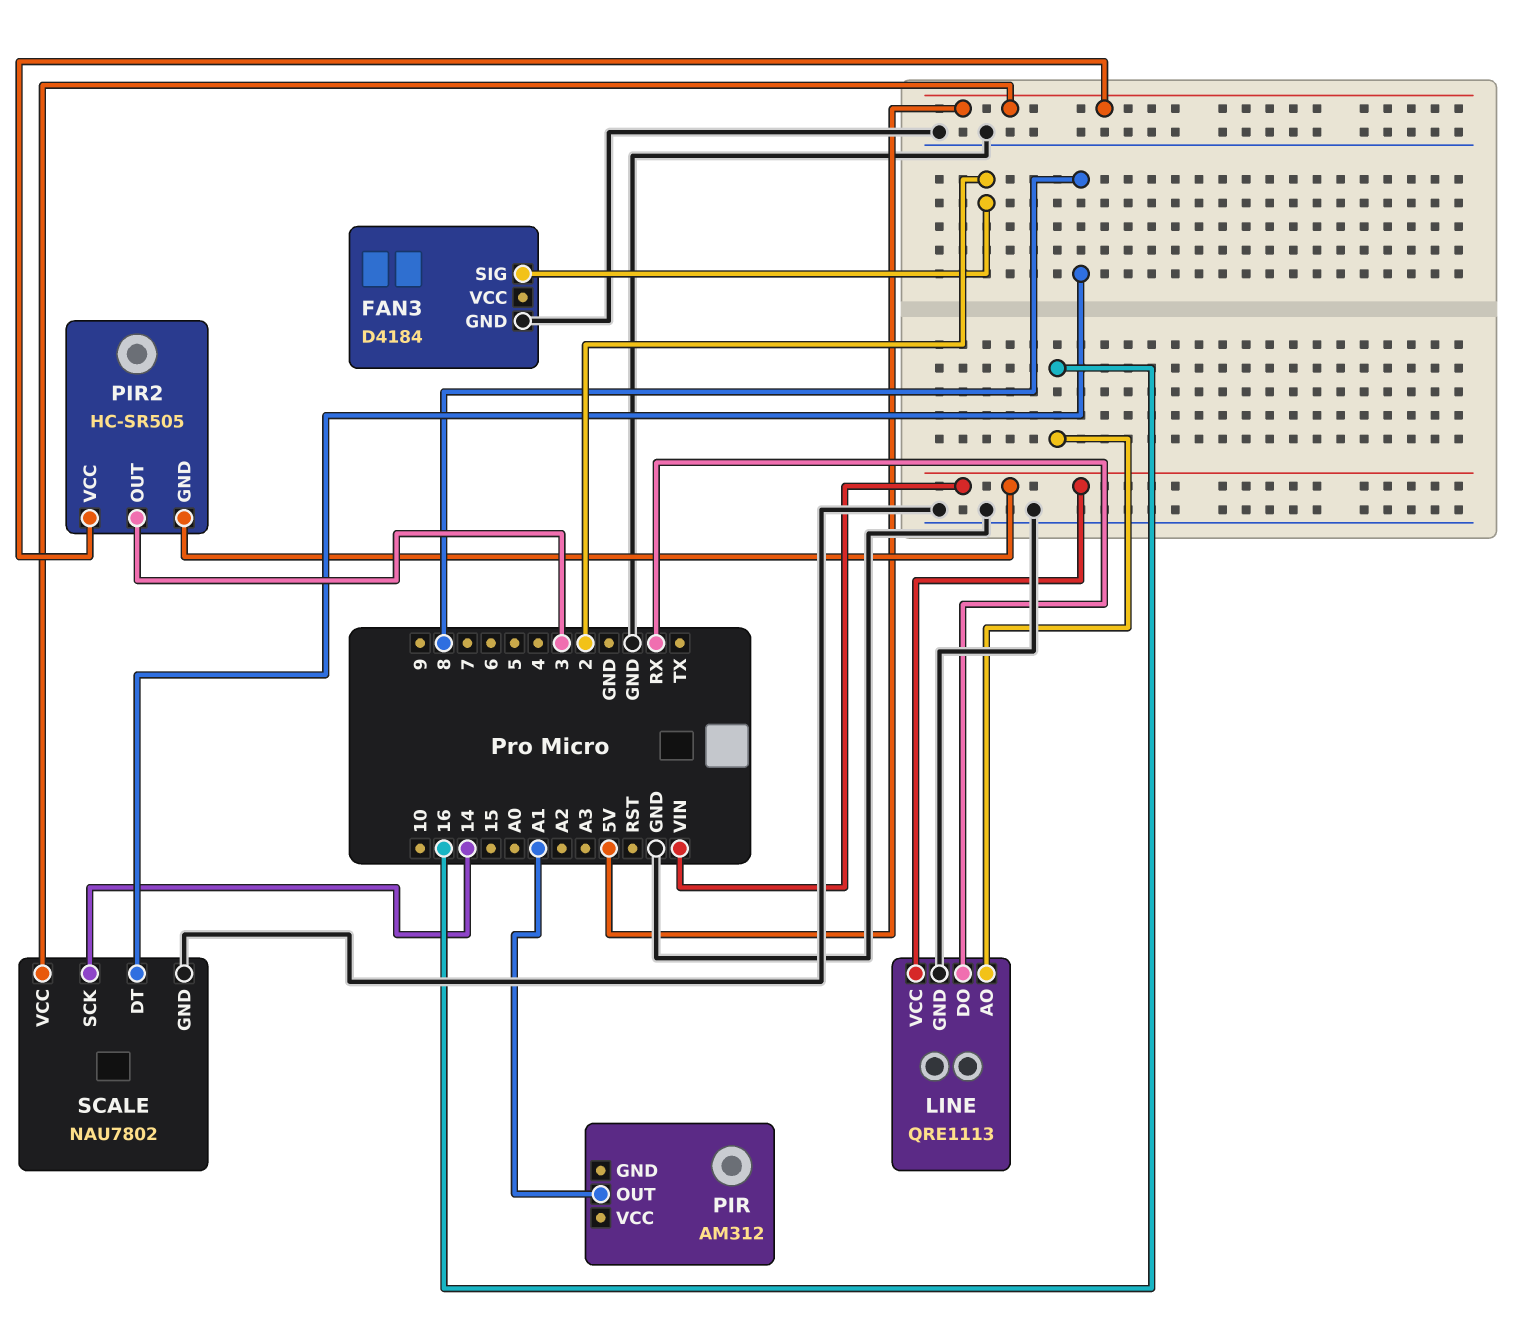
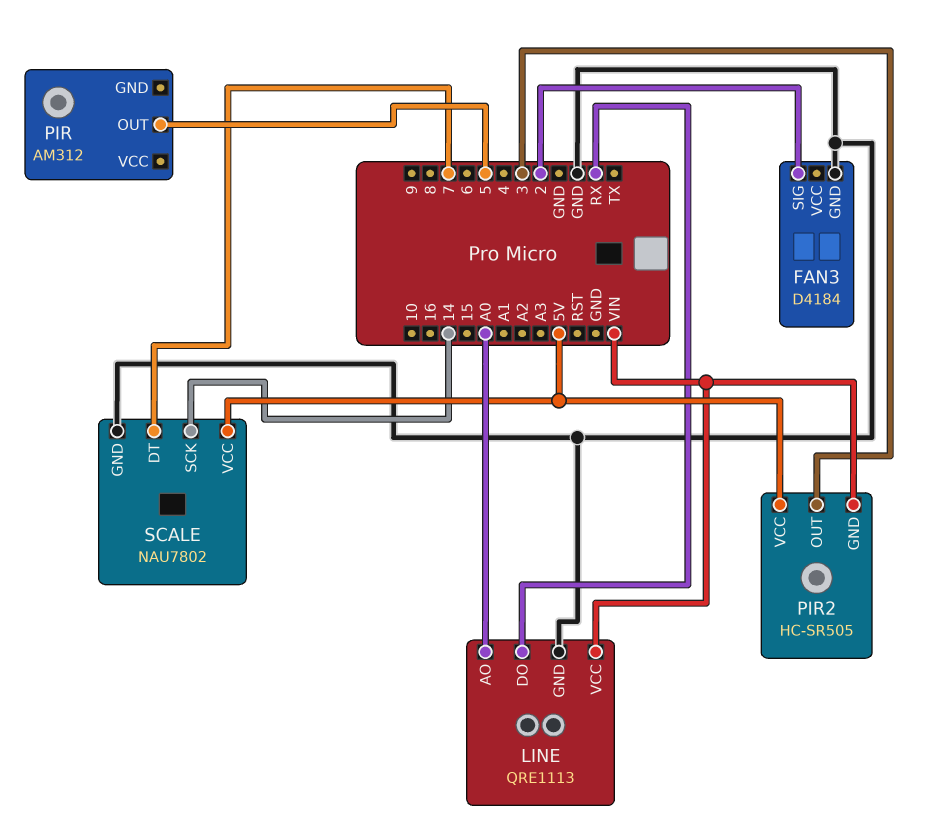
LINE pin AO: 16 -> A0
PIR pin OUT: A1 -> 5
SCALE pin DT: 8 -> 7

